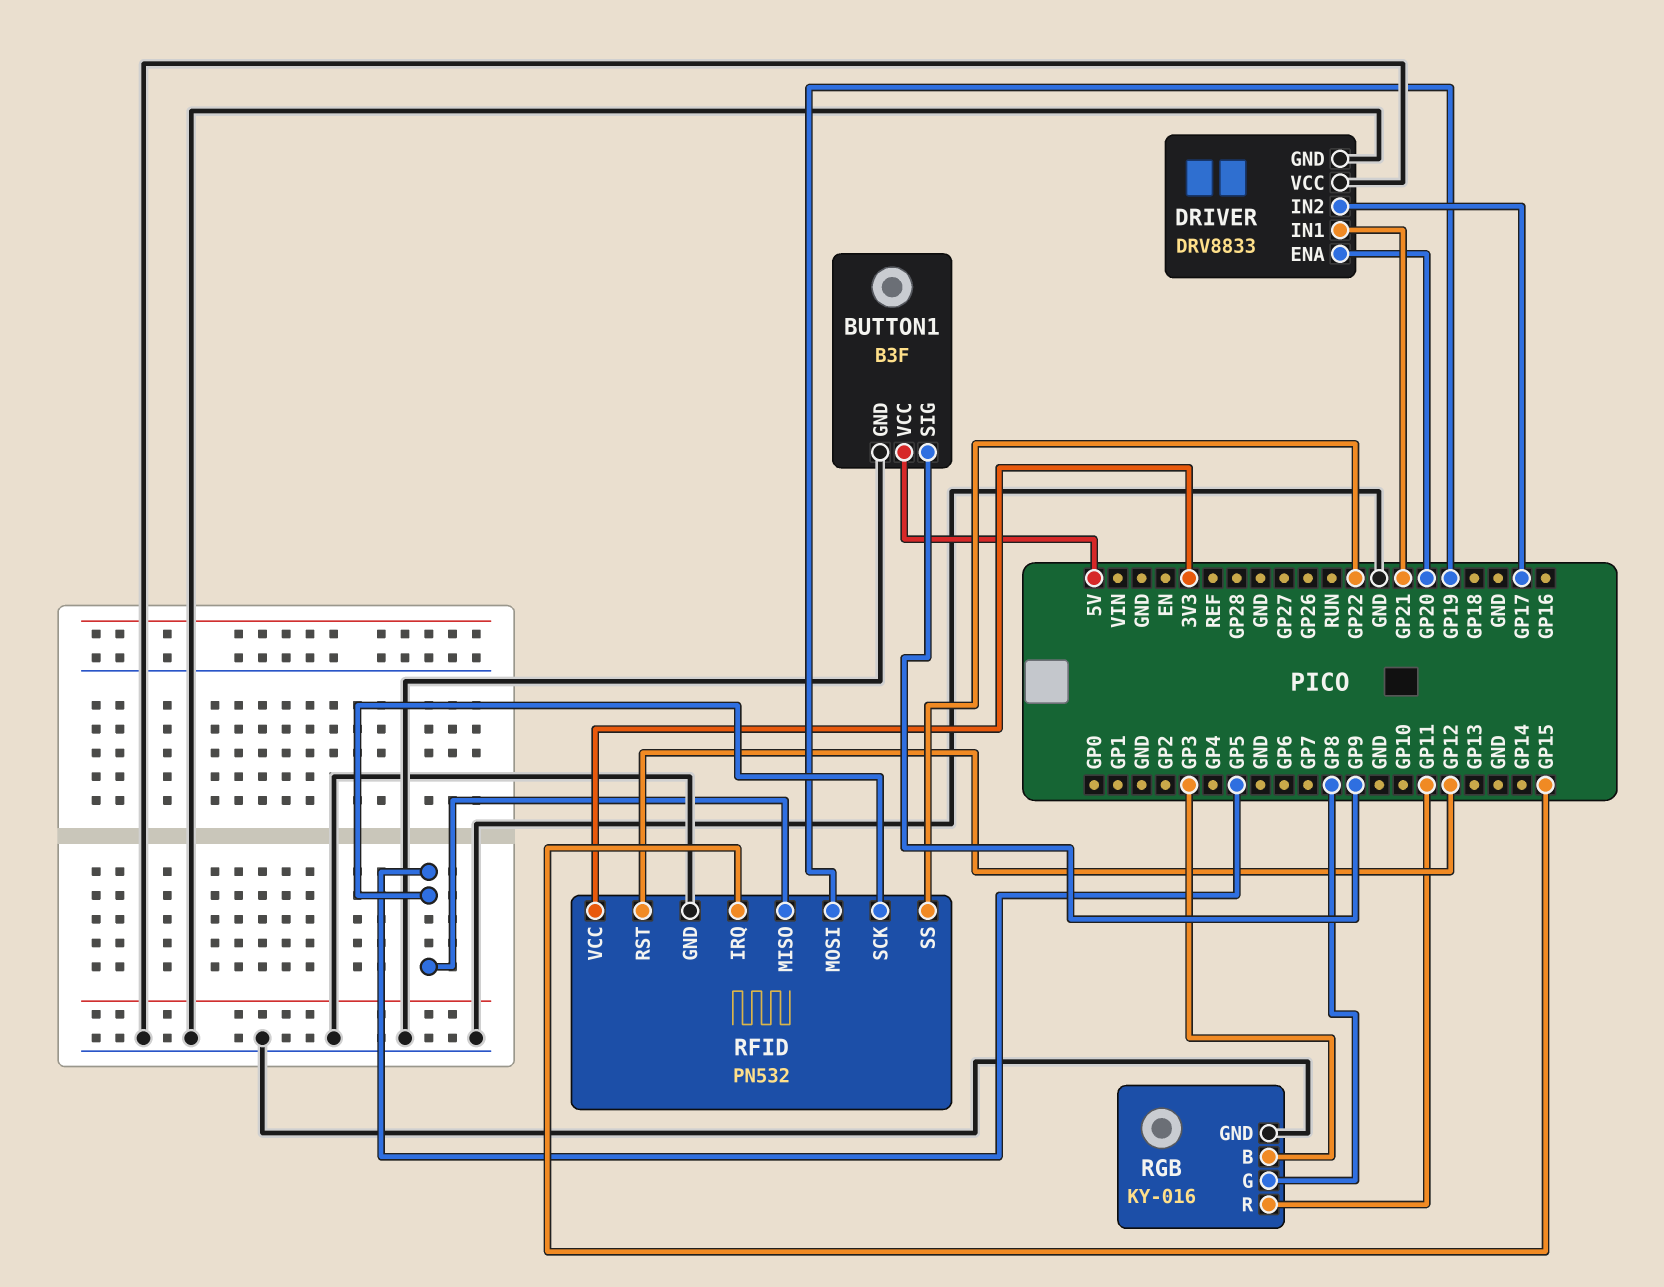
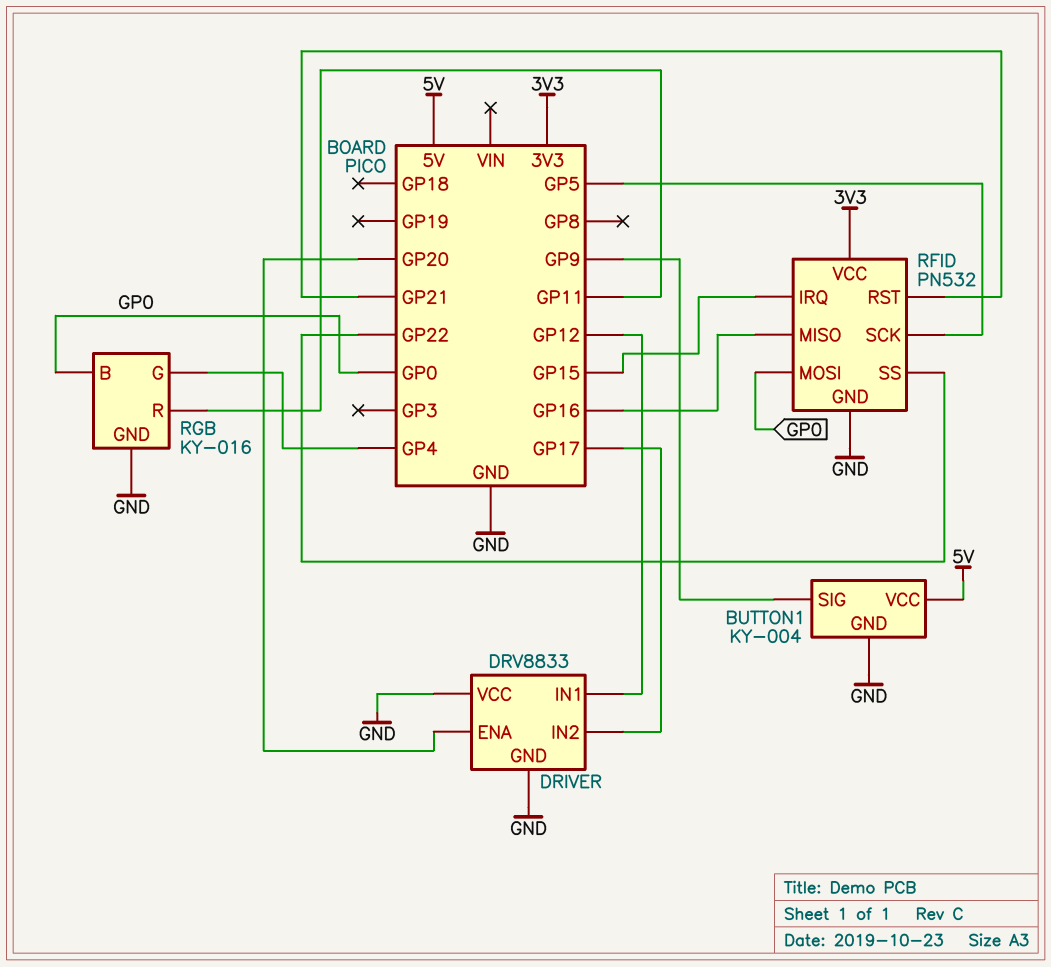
BUTTON1: B3F -> KY-004
DRIVER pin IN1: GP21 -> GP12
RFID pin MISO: GP5 -> GP16
RFID pin MOSI: GP19 -> GP0
RFID pin RST: GP12 -> GP21
RGB pin B: GP3 -> GP0
RGB pin G: GP8 -> GP4

